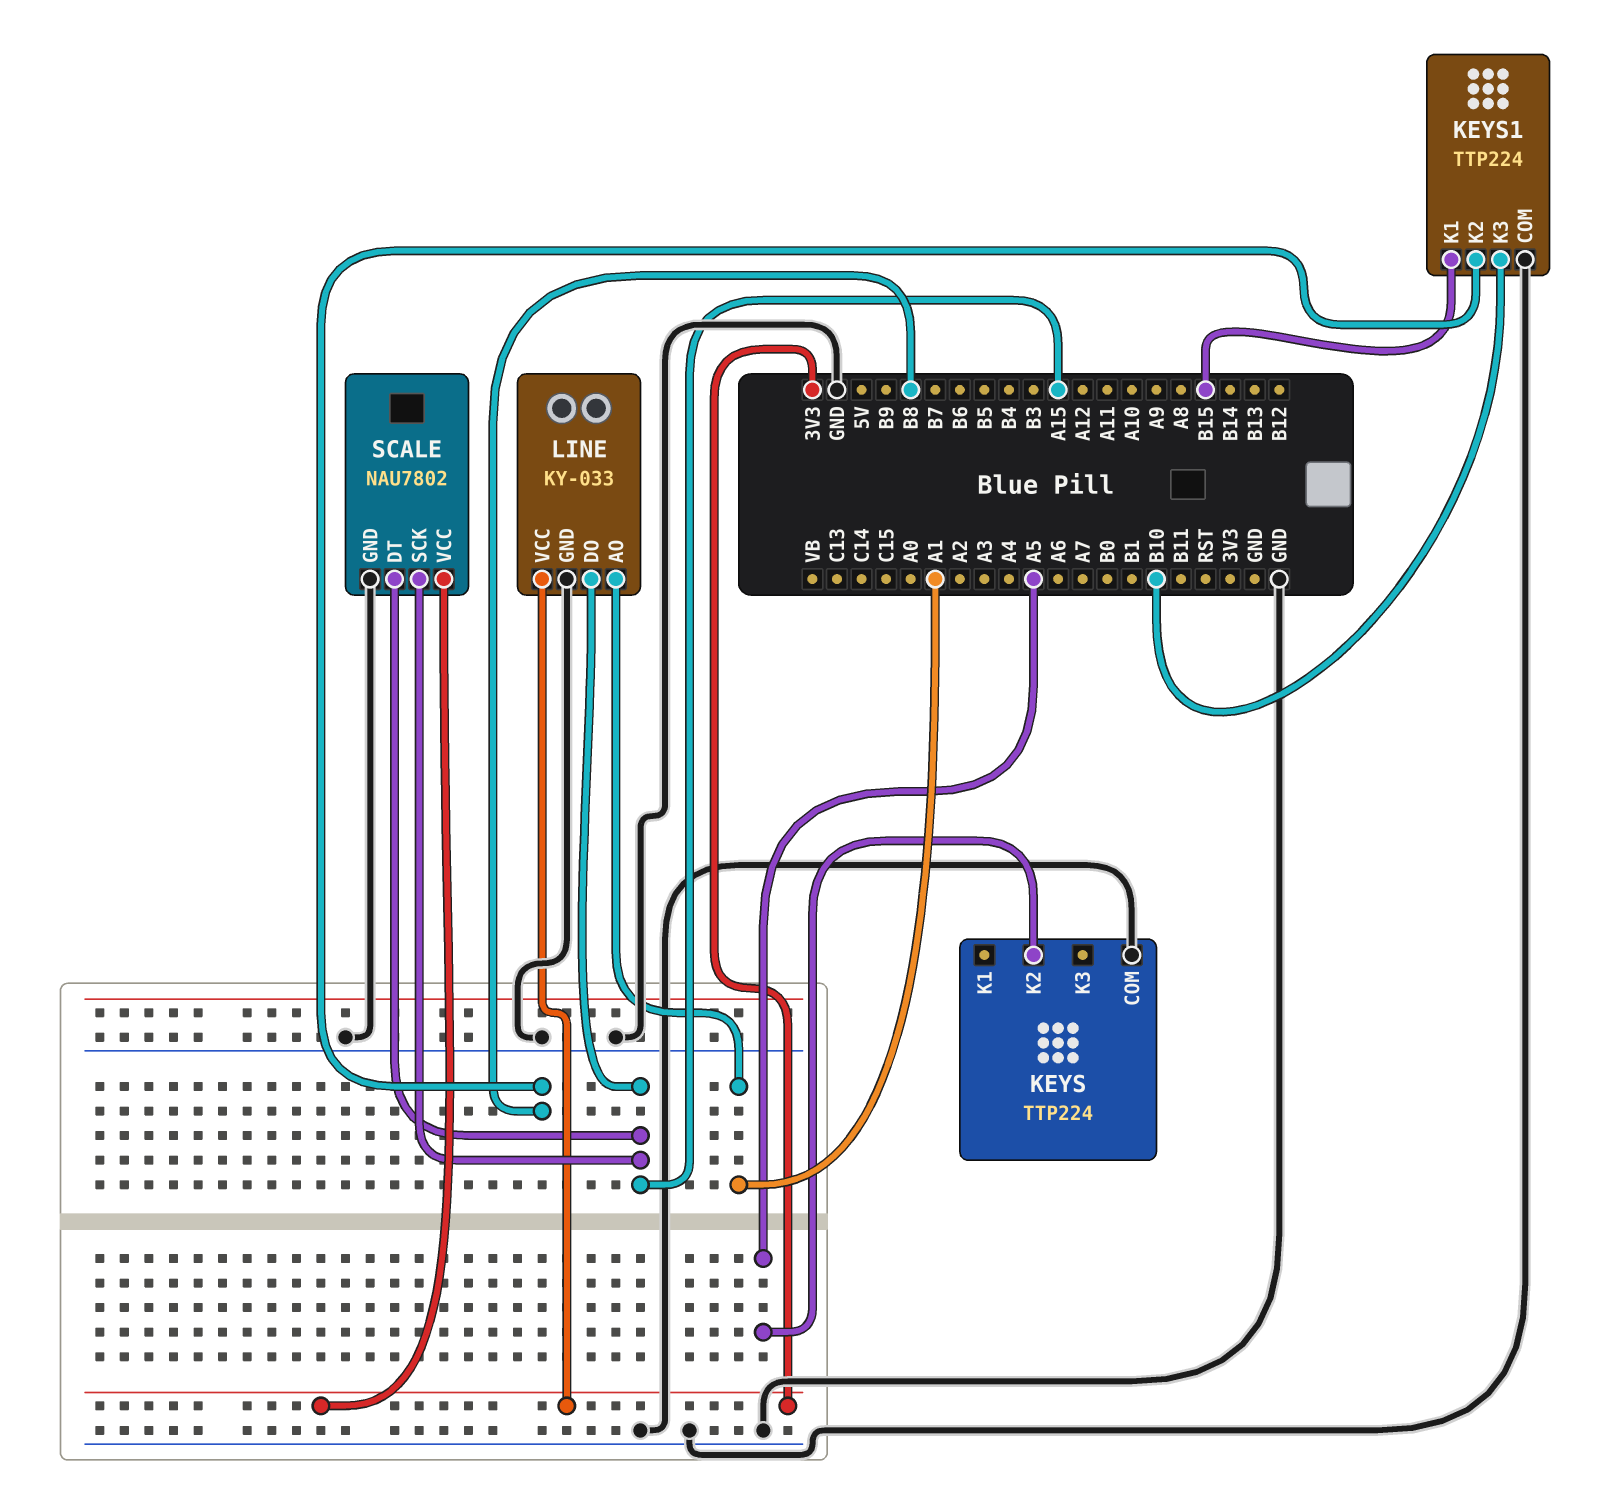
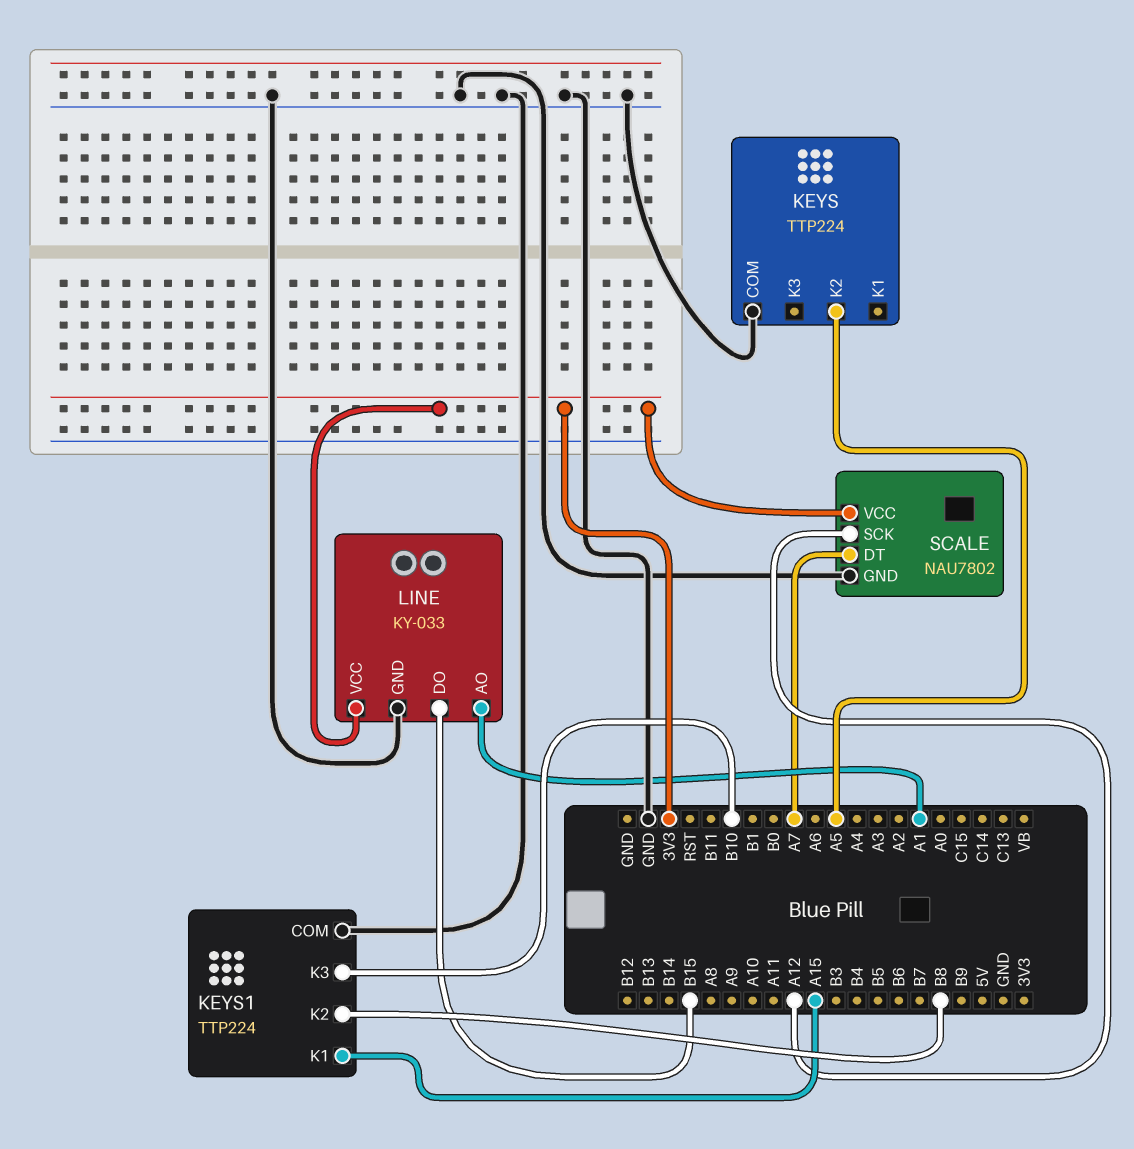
KEYS1 pin K1: B15 -> A15
LINE pin DO: A15 -> B15
SCALE pin DT: A15 -> A7
SCALE pin SCK: A15 -> A12

